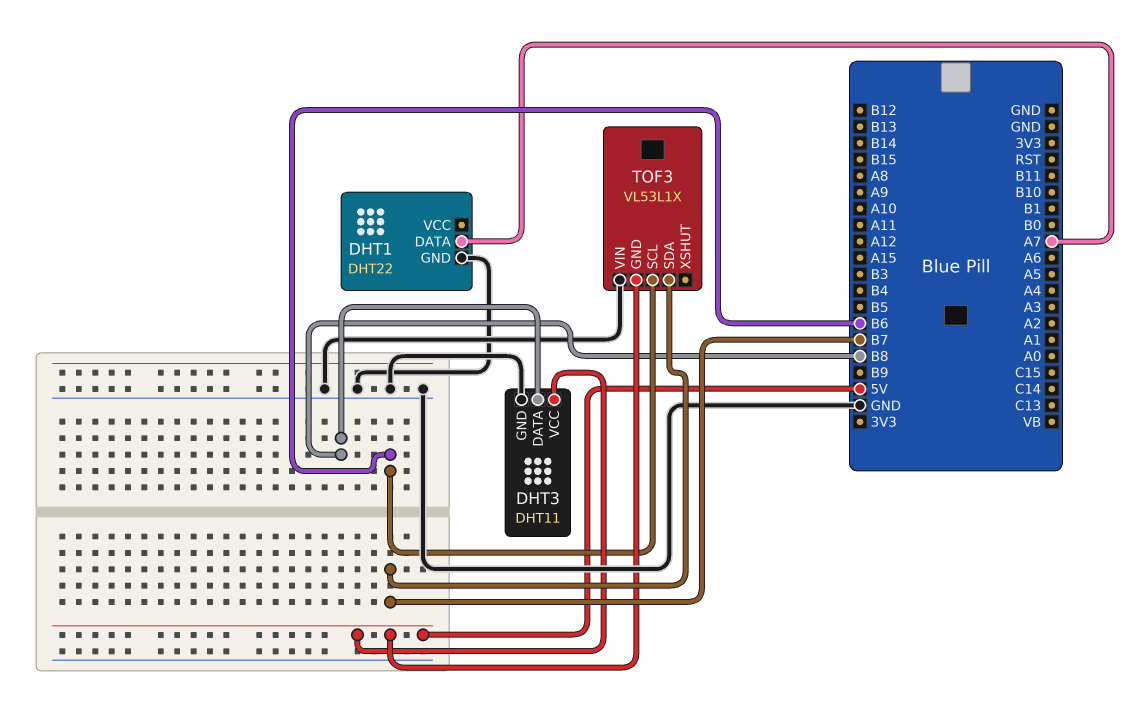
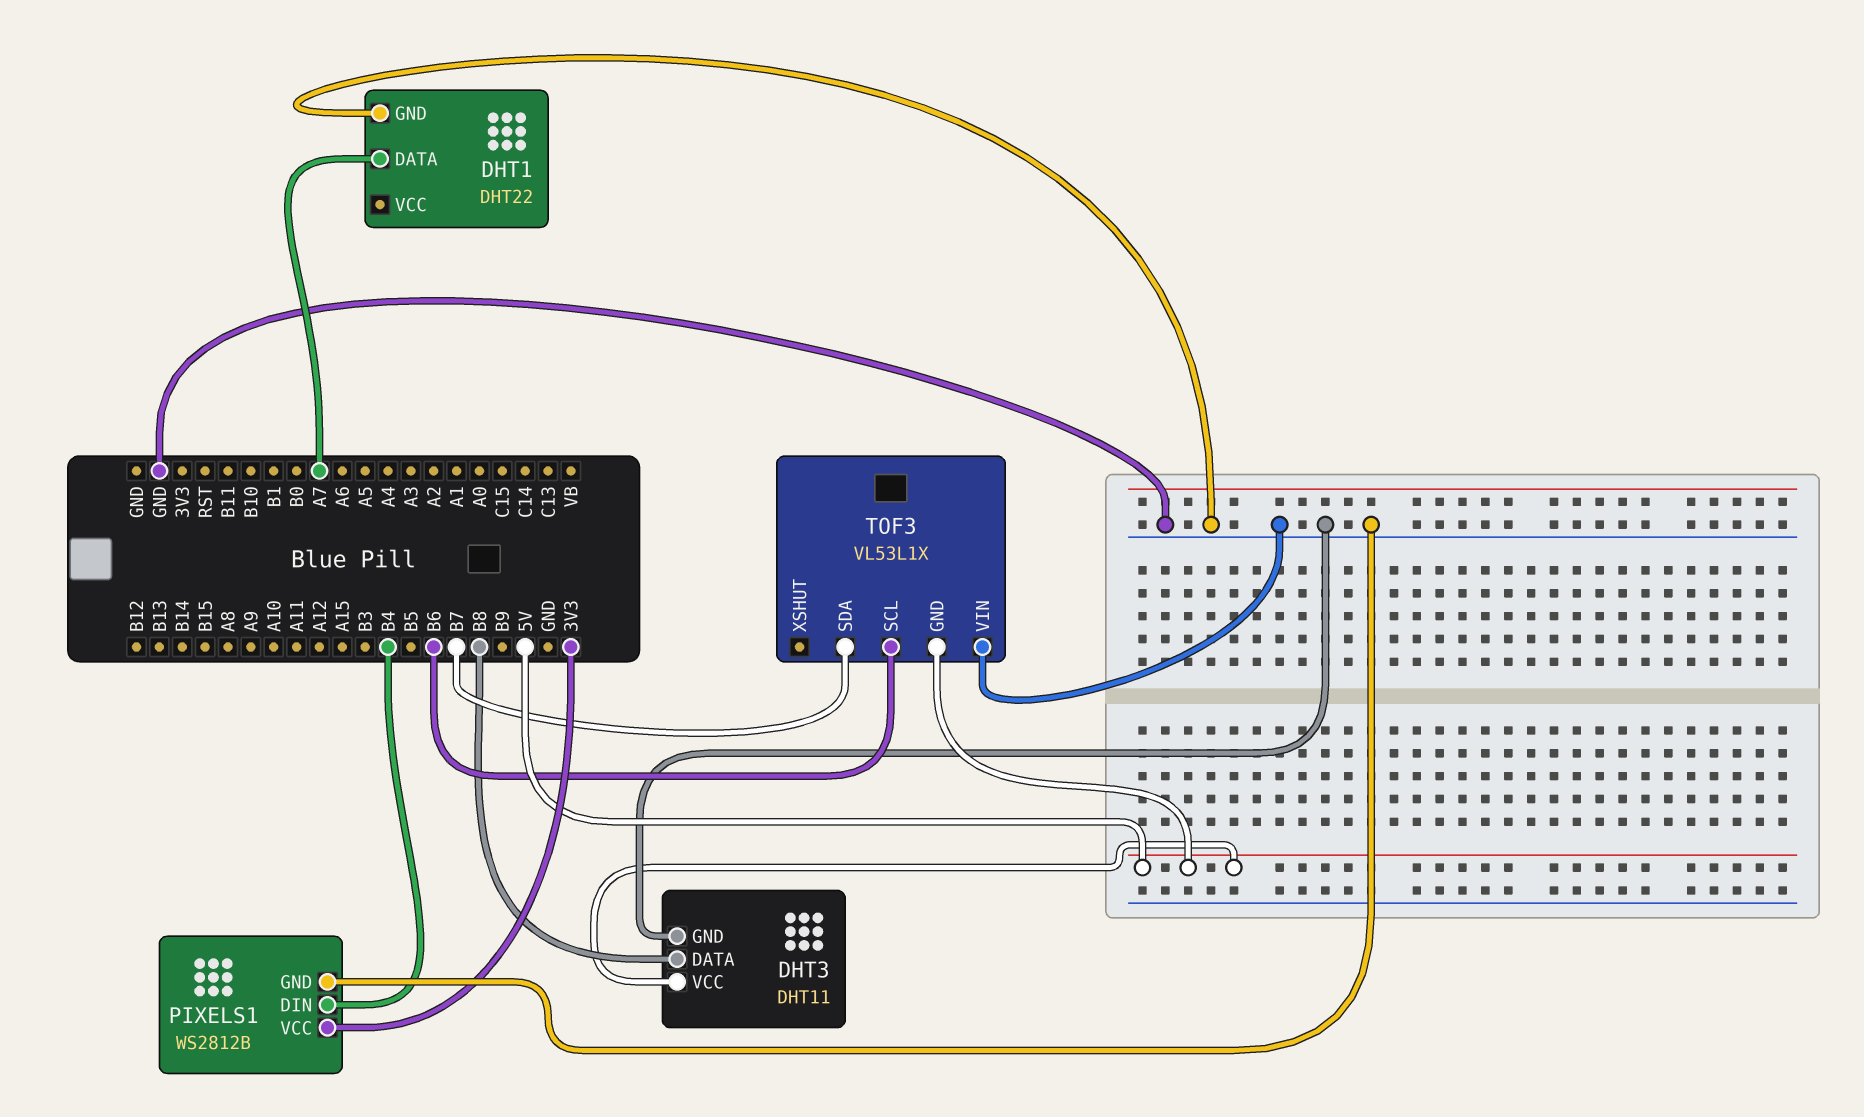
PIXELS1: none -> WS2812B
PIXELS1 pin DIN: none -> B4
PIXELS1 pin GND: none -> GND
PIXELS1 pin VCC: none -> 3V3

